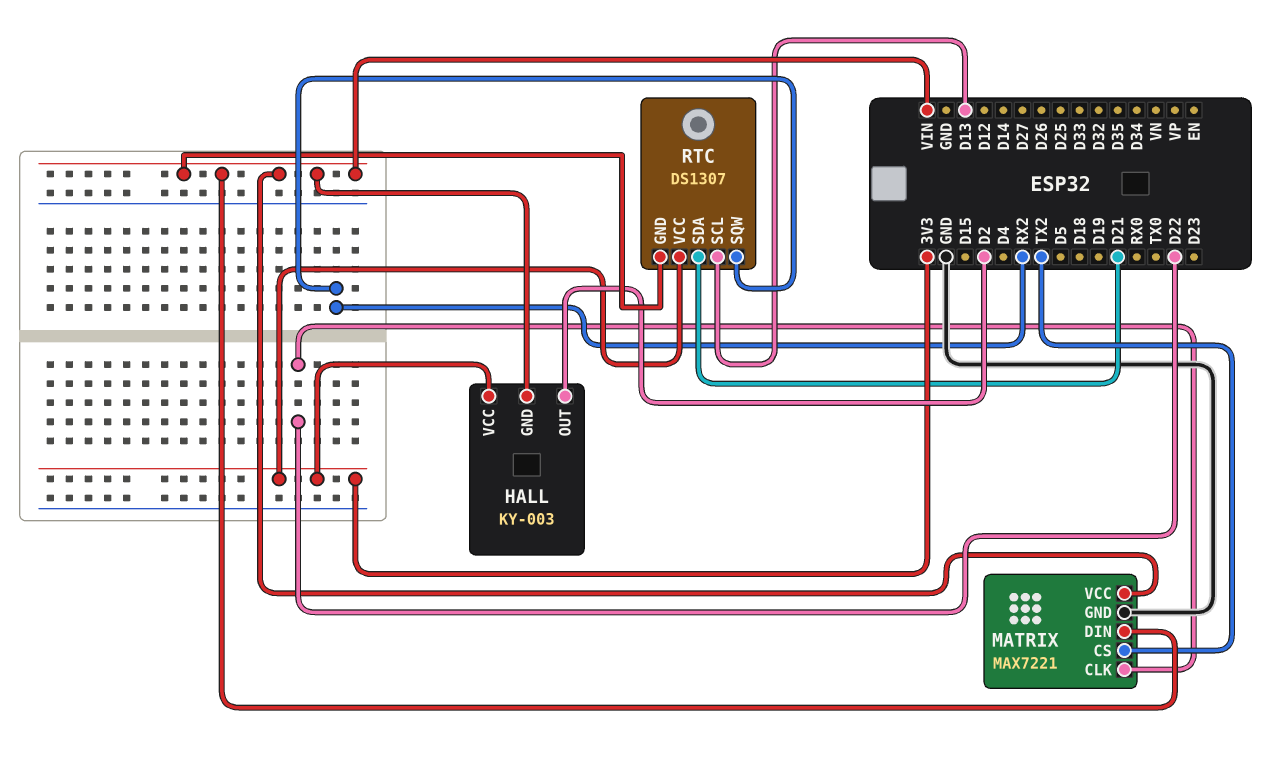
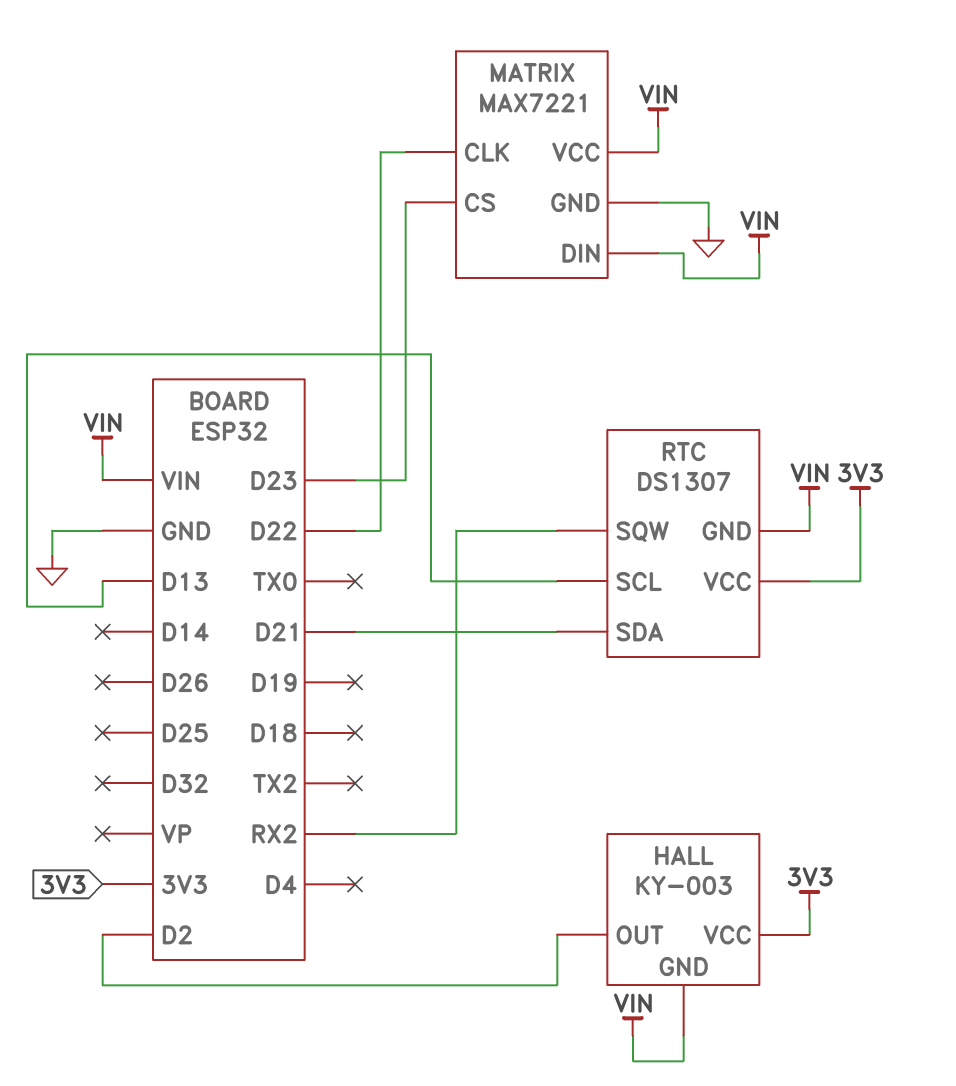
MATRIX pin CS: TX2 -> D23

